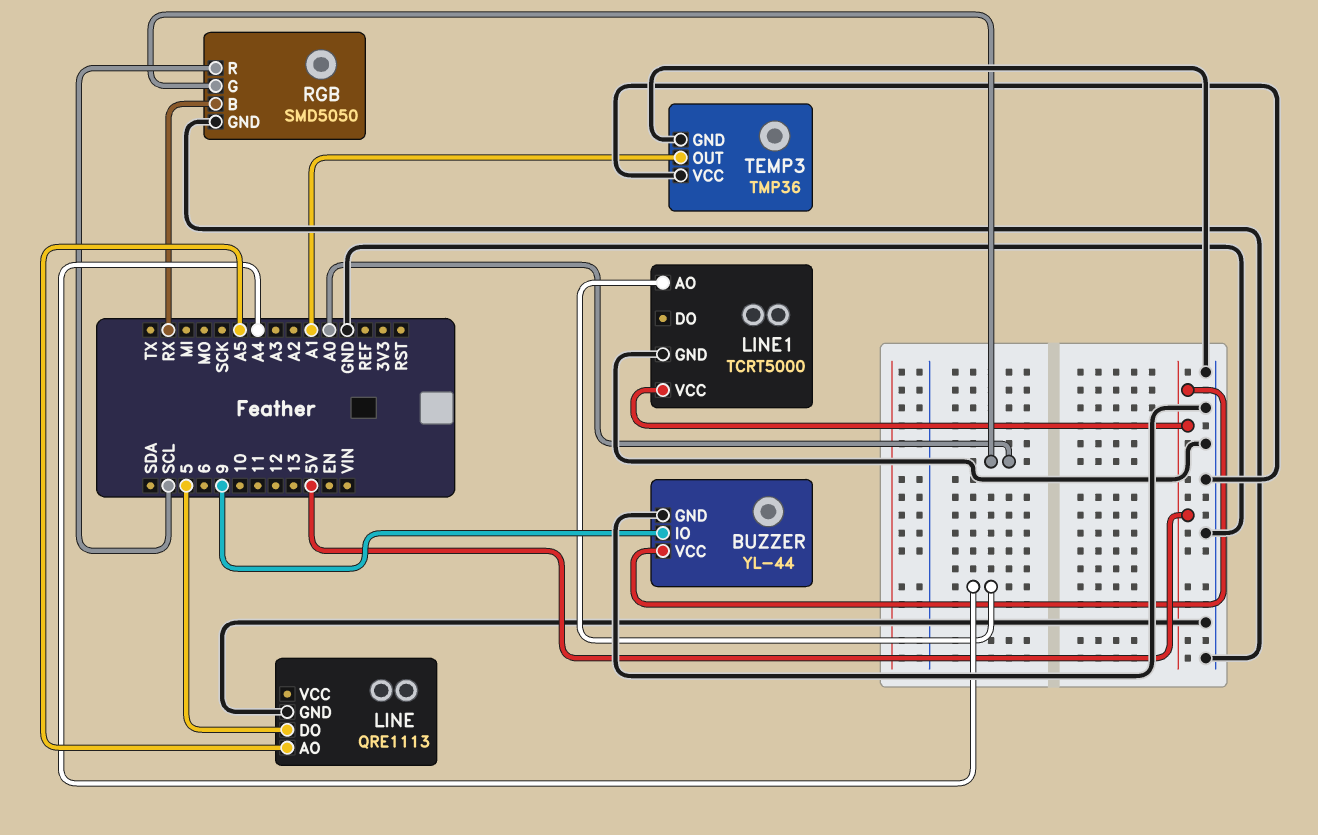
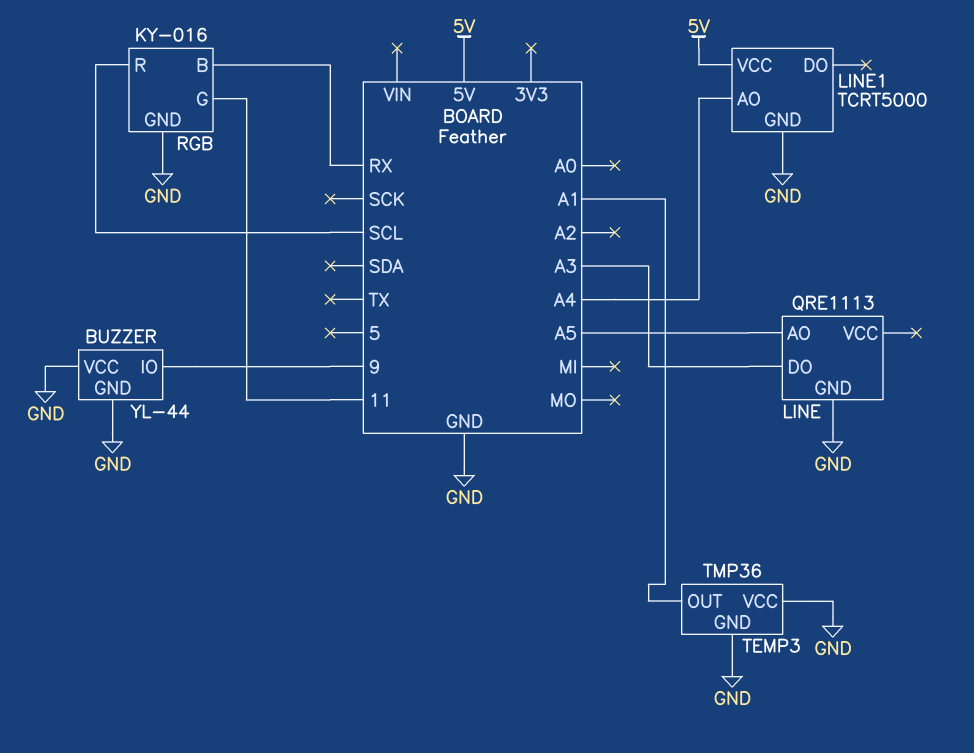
BUZZER pin VCC: 5V -> GND
LINE pin DO: 5 -> A3
RGB: SMD5050 -> KY-016
RGB pin G: A0 -> 11

